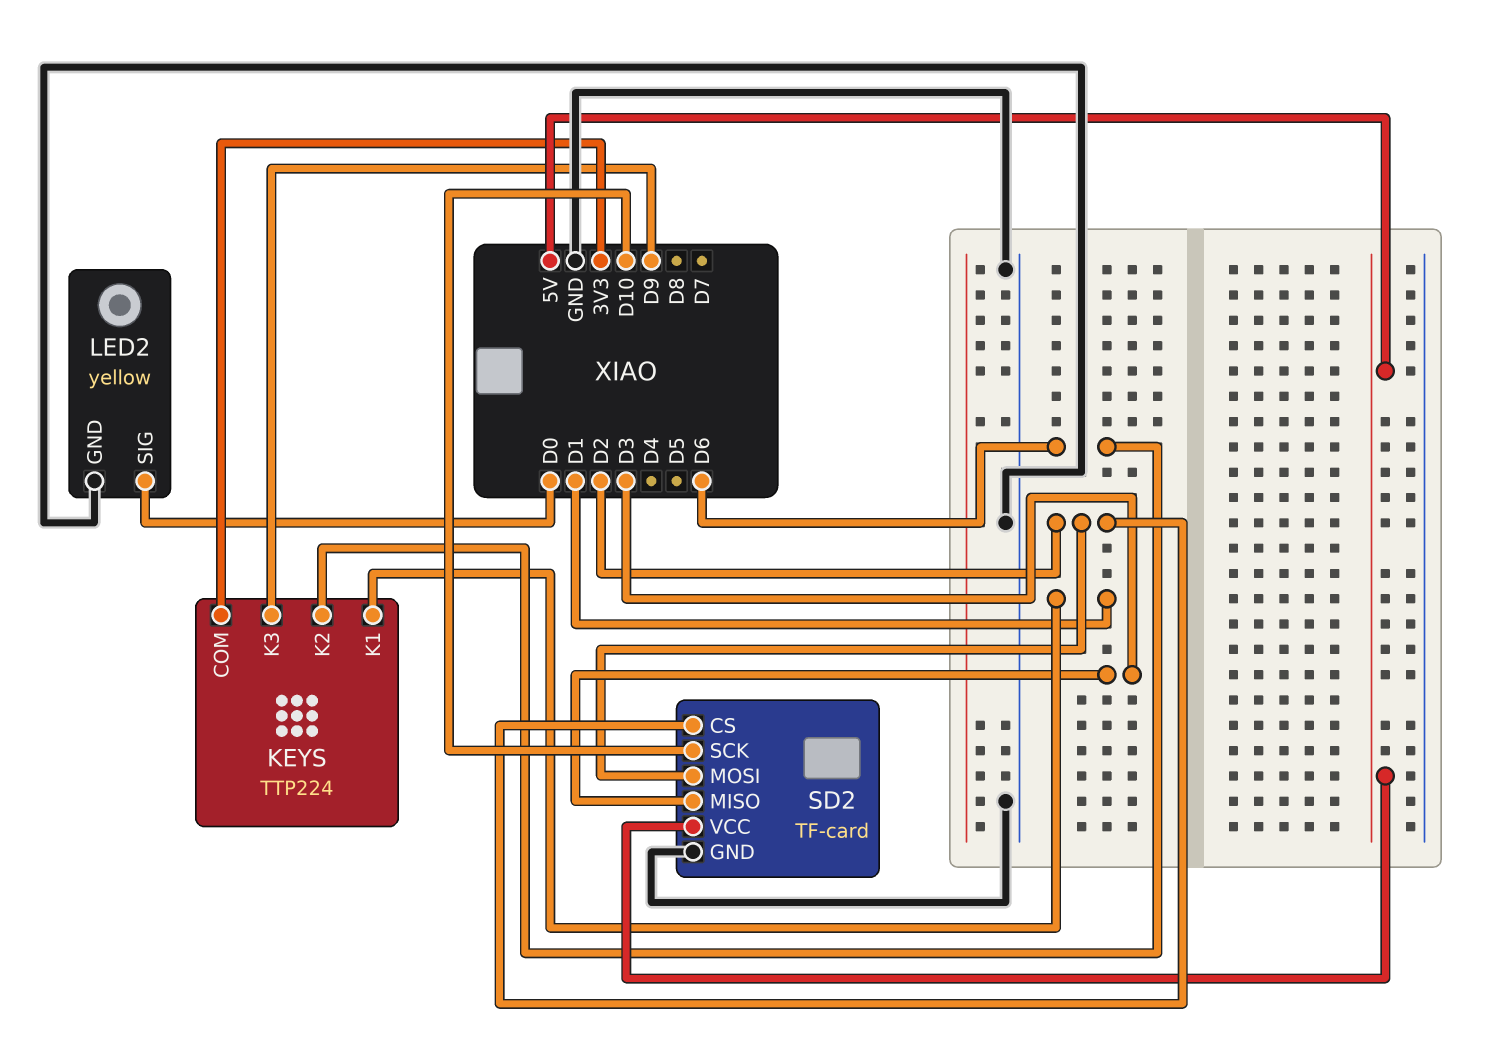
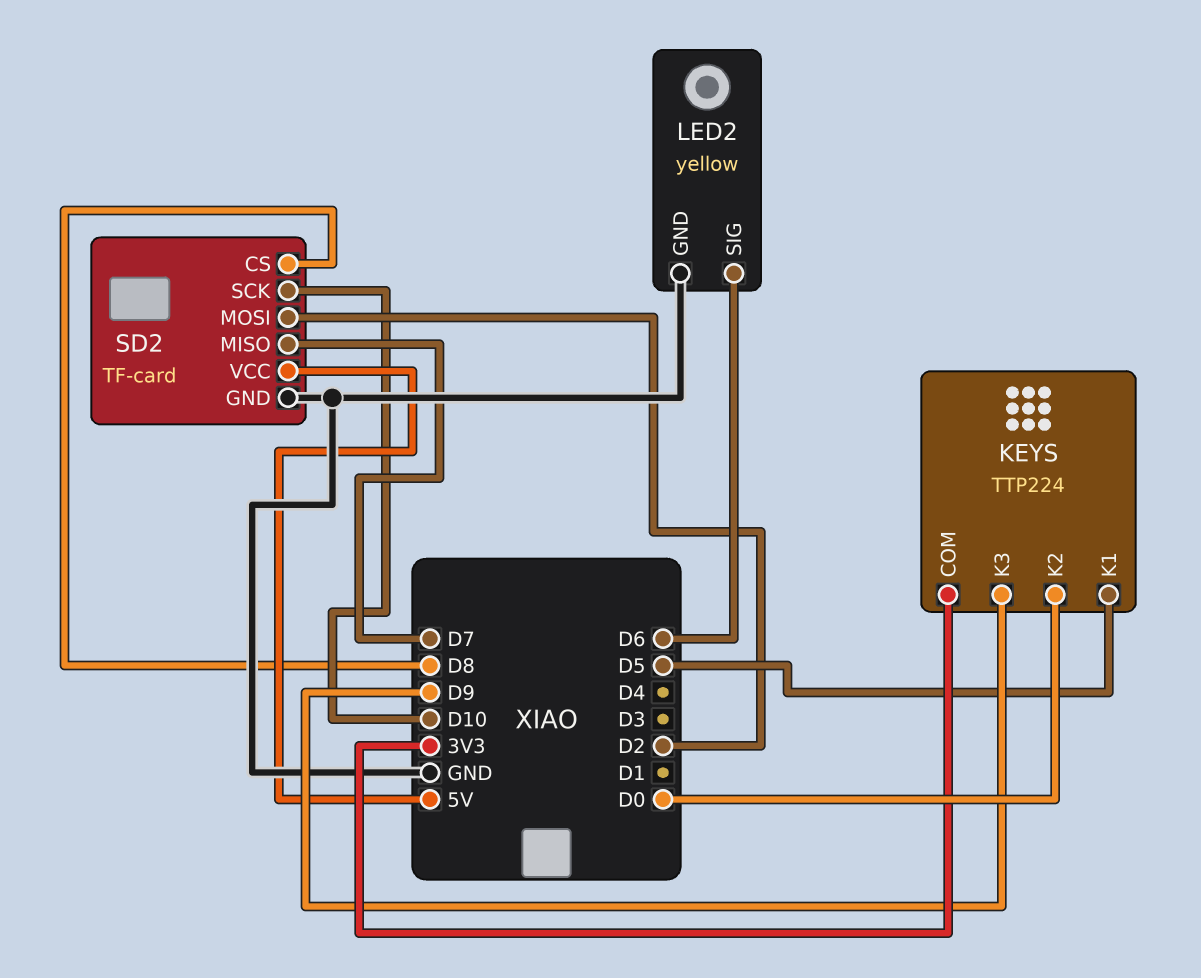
KEYS pin K1: D1 -> D5
KEYS pin K2: D6 -> D0
LED2 pin SIG: D0 -> D6
SD2 pin CS: D2 -> D8
SD2 pin MISO: D3 -> D7

